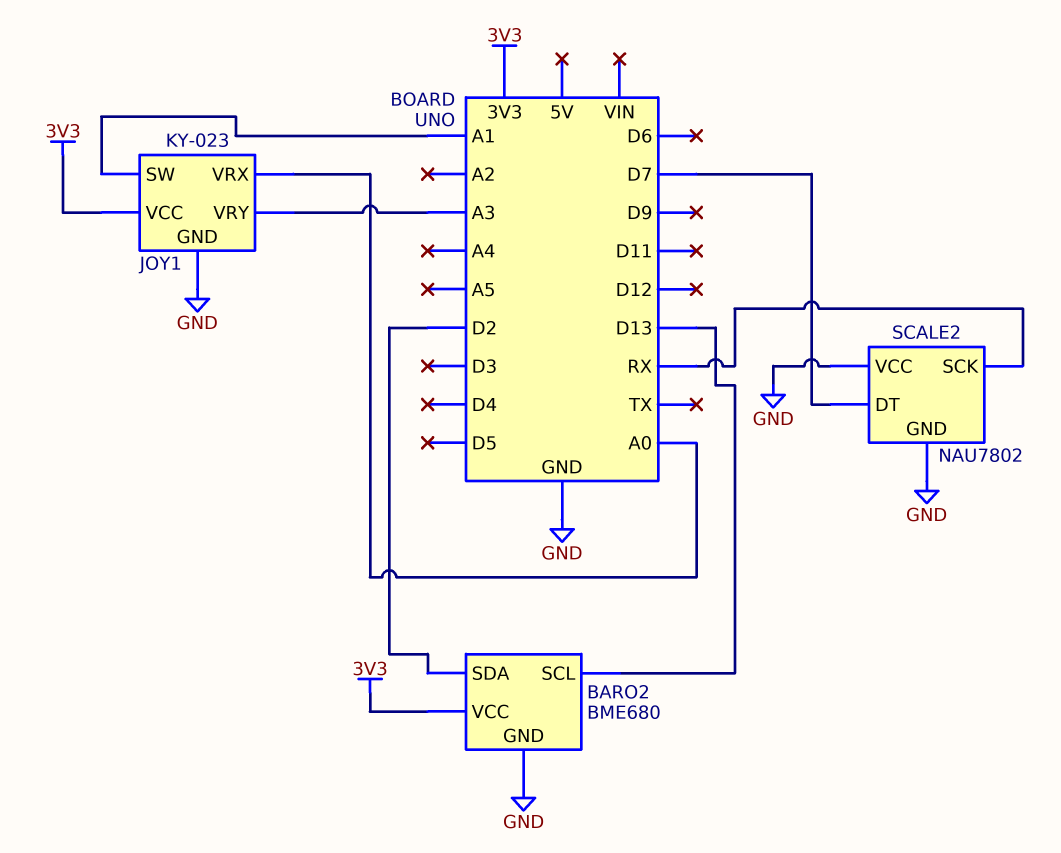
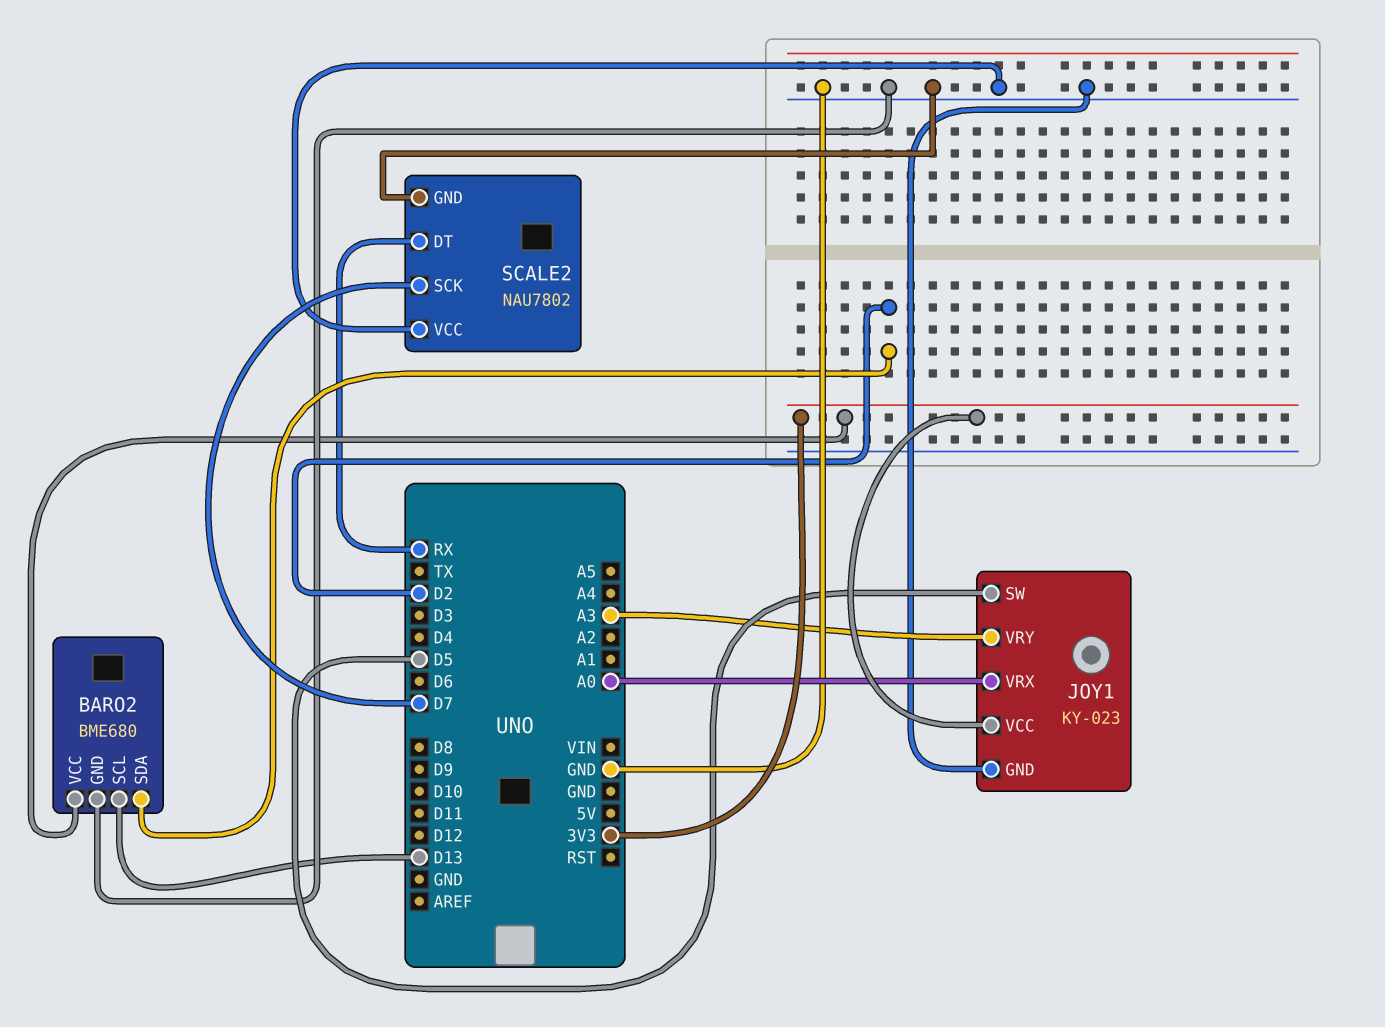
JOY1 pin SW: A1 -> D5
SCALE2 pin DT: D7 -> RX
SCALE2 pin SCK: RX -> D7

